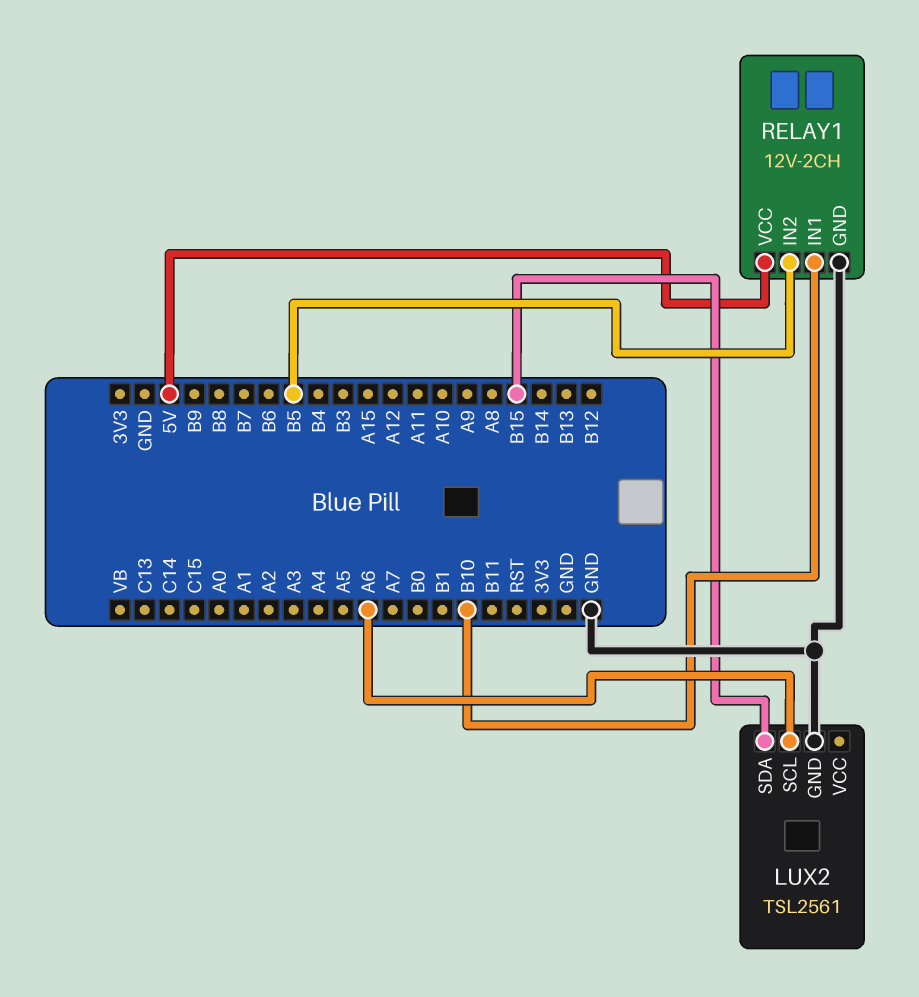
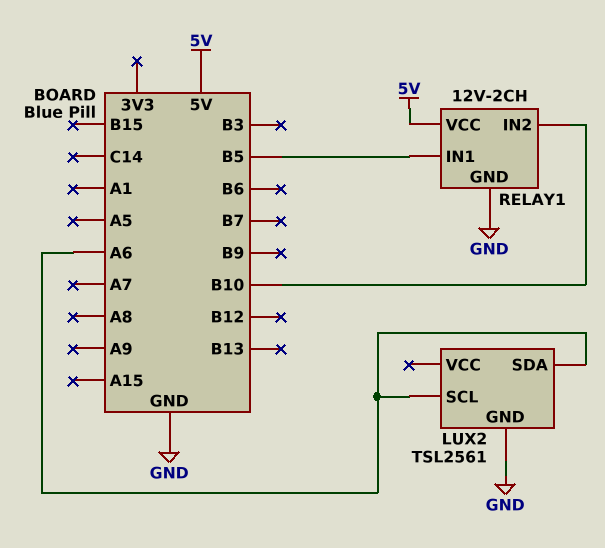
LUX2 pin SDA: B15 -> A6
RELAY1 pin IN1: B10 -> B5
RELAY1 pin IN2: B5 -> B10

